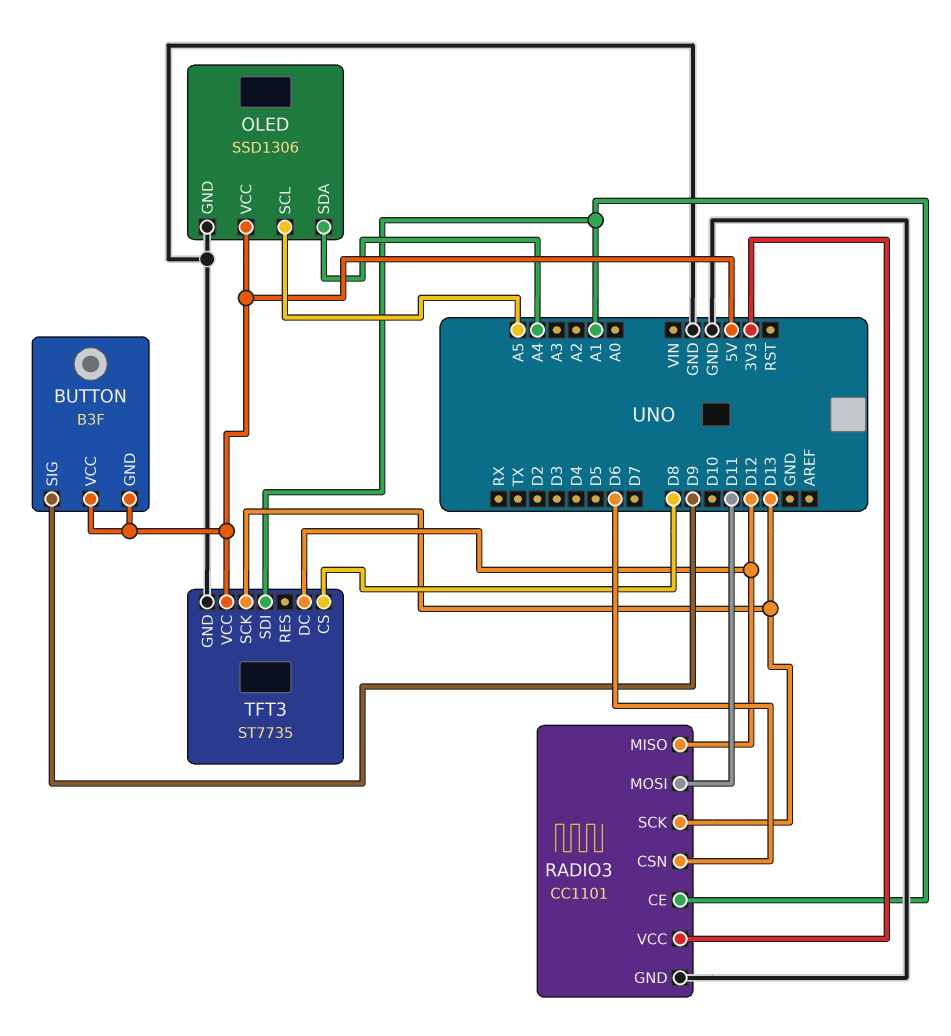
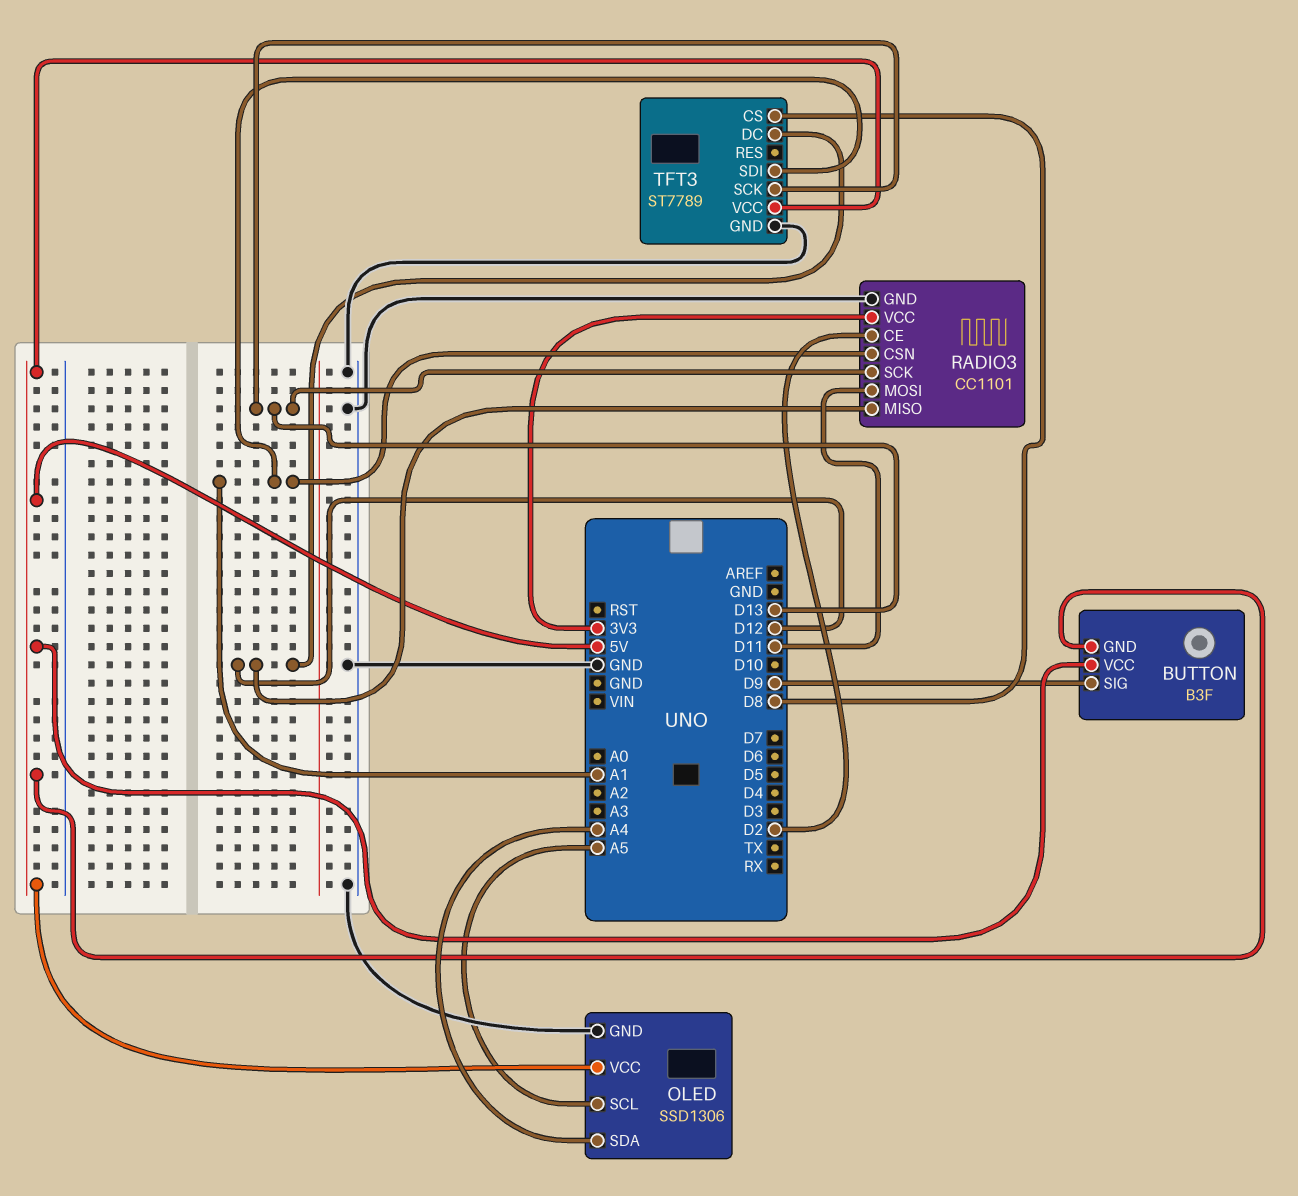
RADIO3 pin CE: A1 -> D2
RADIO3 pin CSN: D6 -> A1
TFT3: ST7735 -> ST7789

